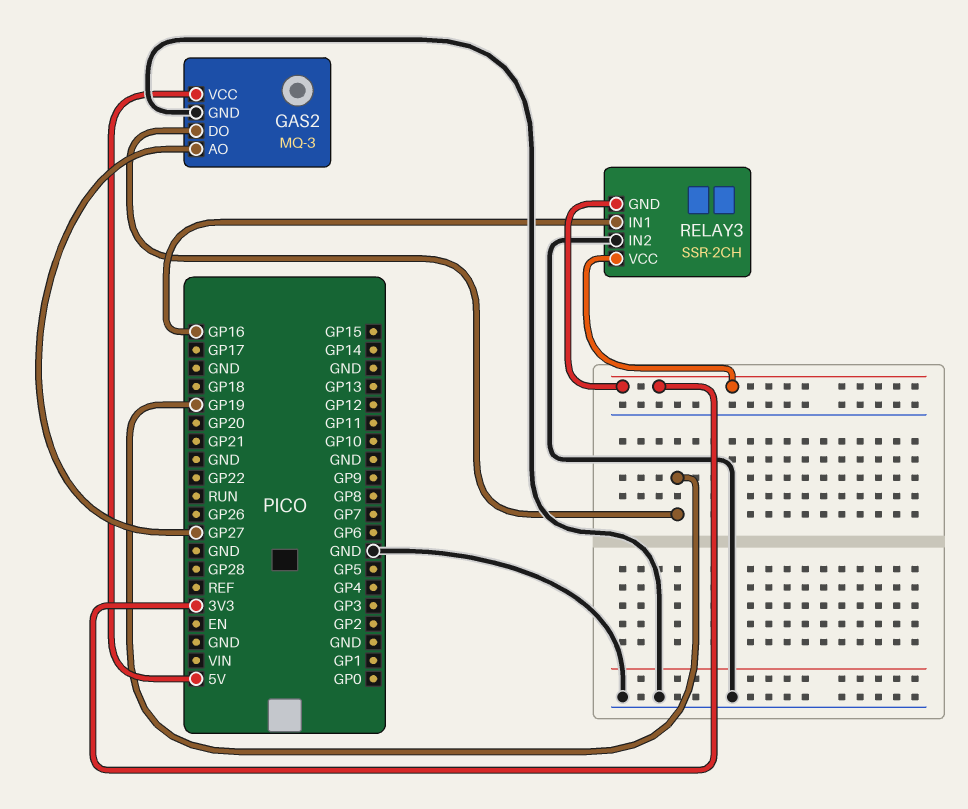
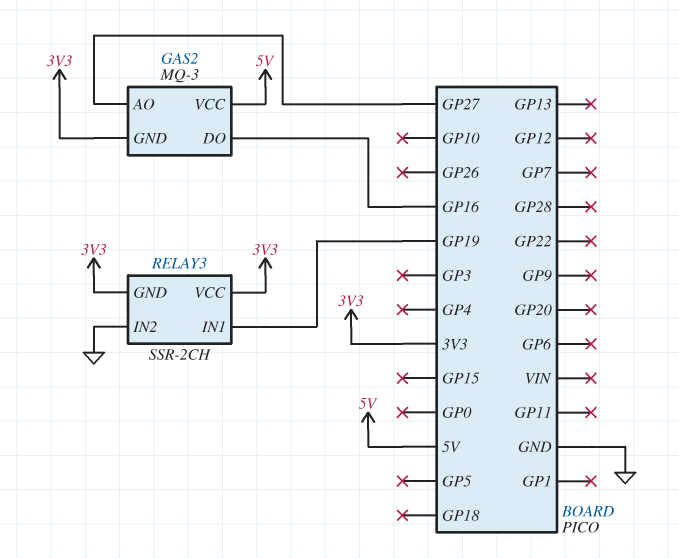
GAS2 pin DO: GP19 -> GP16
GAS2 pin GND: GND -> 3V3
RELAY3 pin IN1: GP16 -> GP19

